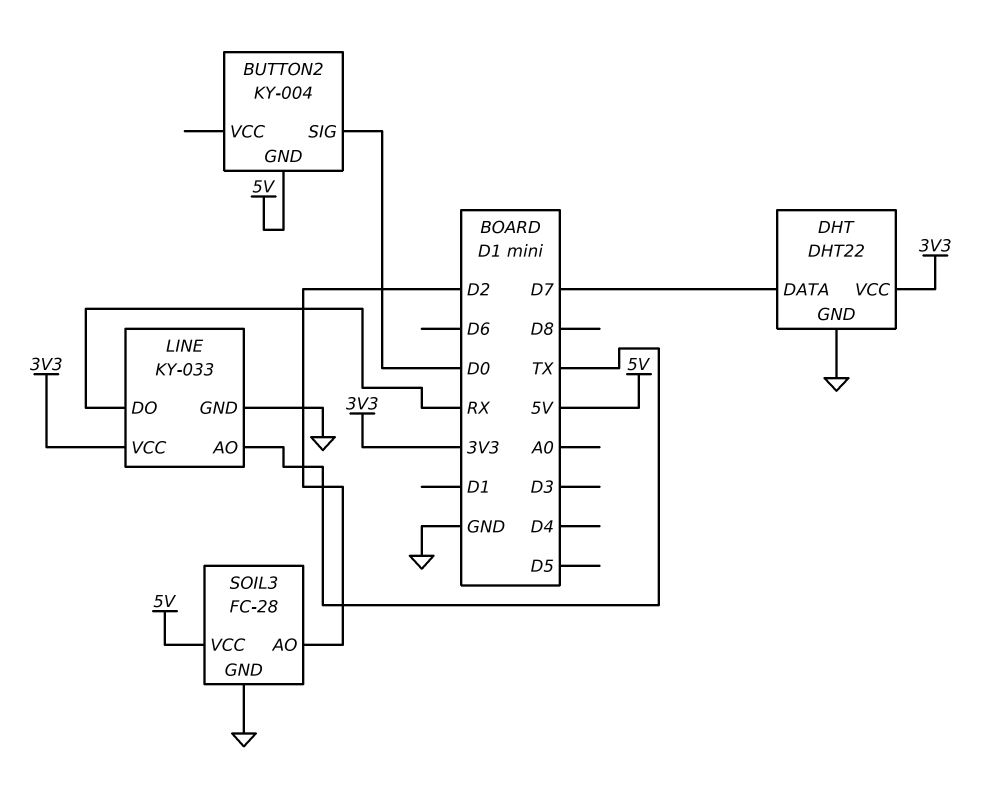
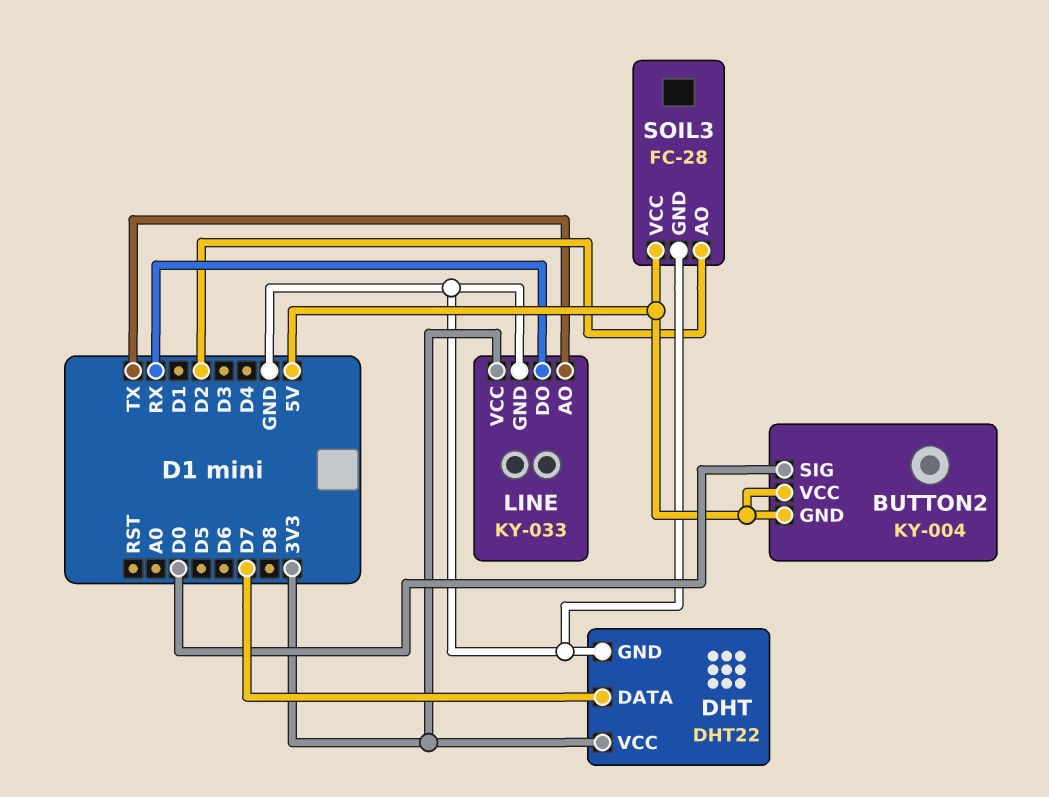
BUTTON2 pin VCC: none -> 5V

